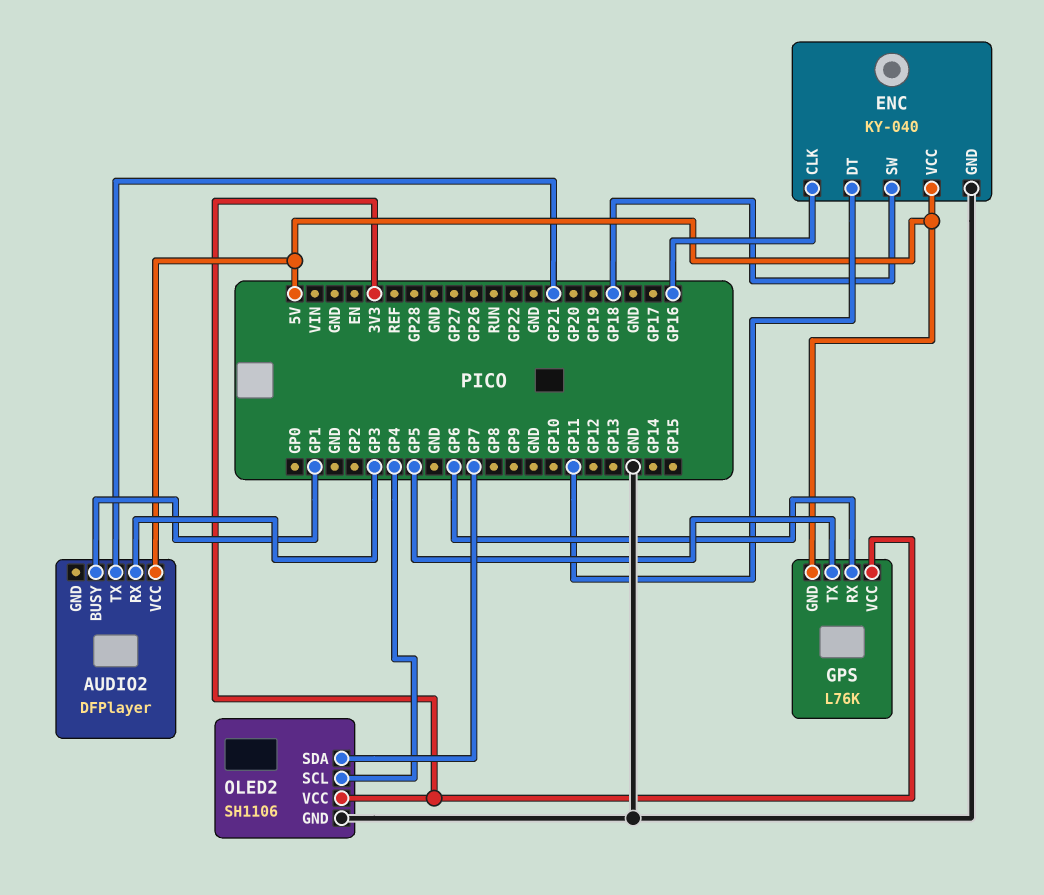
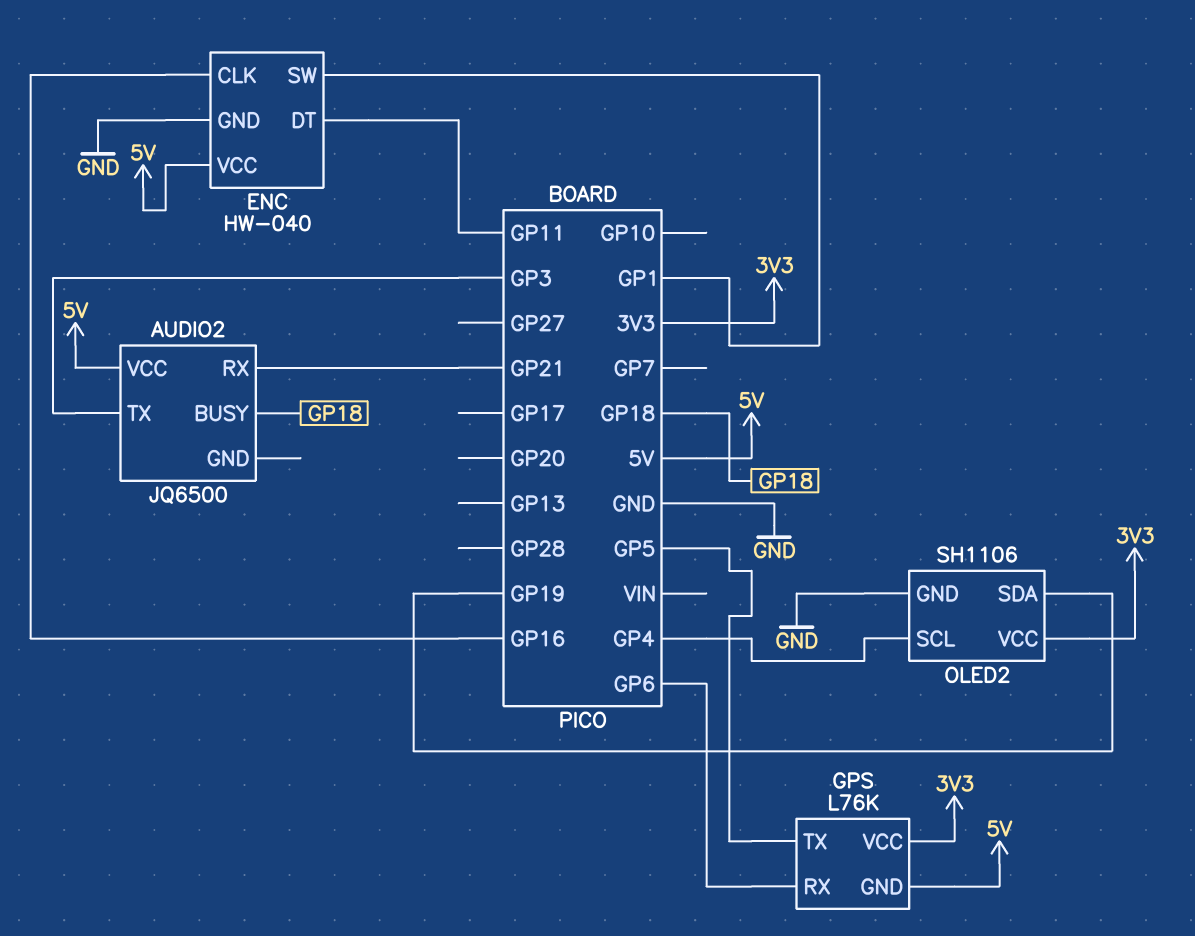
AUDIO2: DFPlayer -> JQ6500
AUDIO2 pin BUSY: GP1 -> GP18
AUDIO2 pin RX: GP3 -> GP21
AUDIO2 pin TX: GP21 -> GP3
ENC: KY-040 -> HW-040
ENC pin SW: GP18 -> GP1
OLED2 pin SDA: GP7 -> GP19

